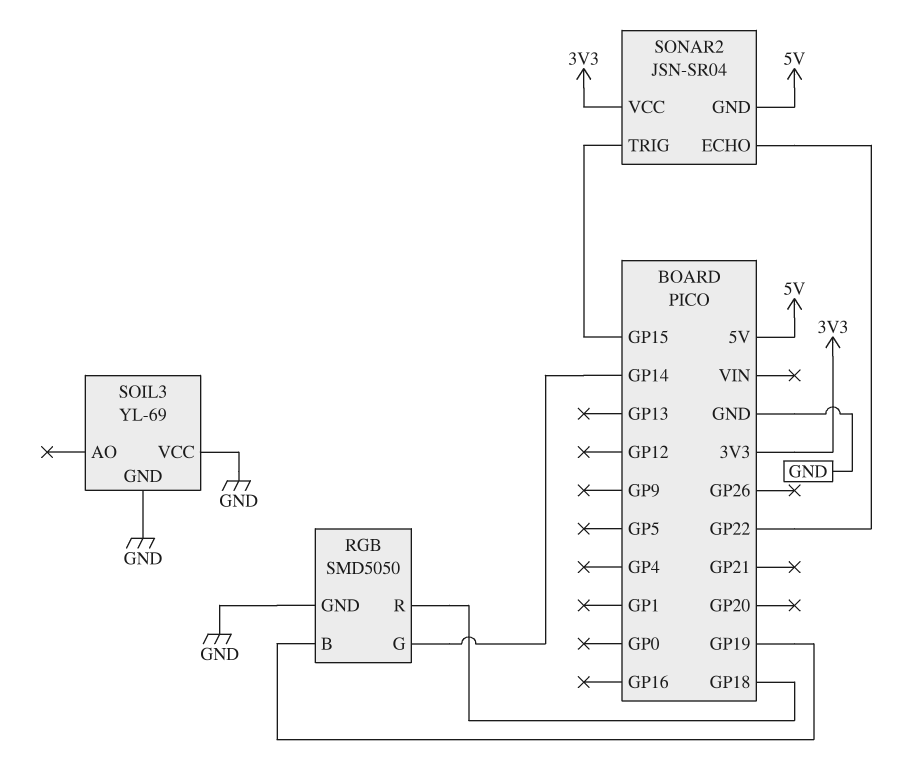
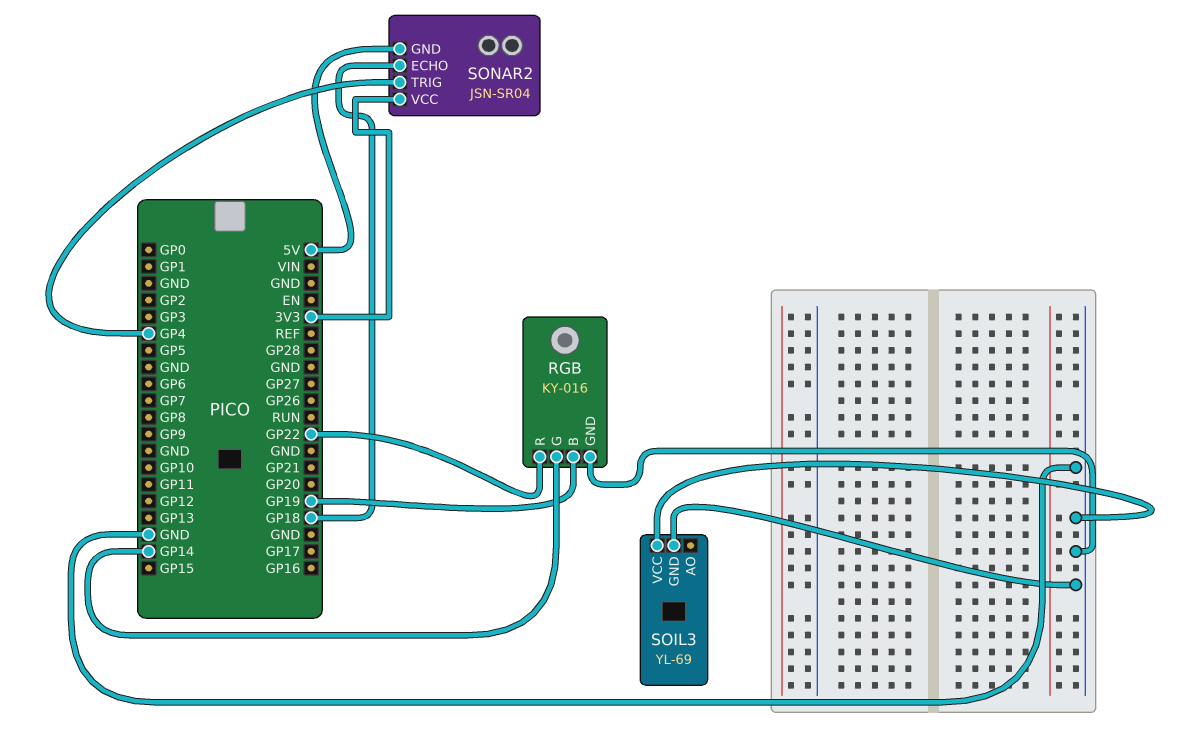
RGB: SMD5050 -> KY-016
RGB pin R: GP18 -> GP22
SONAR2 pin ECHO: GP22 -> GP18
SONAR2 pin TRIG: GP15 -> GP4

